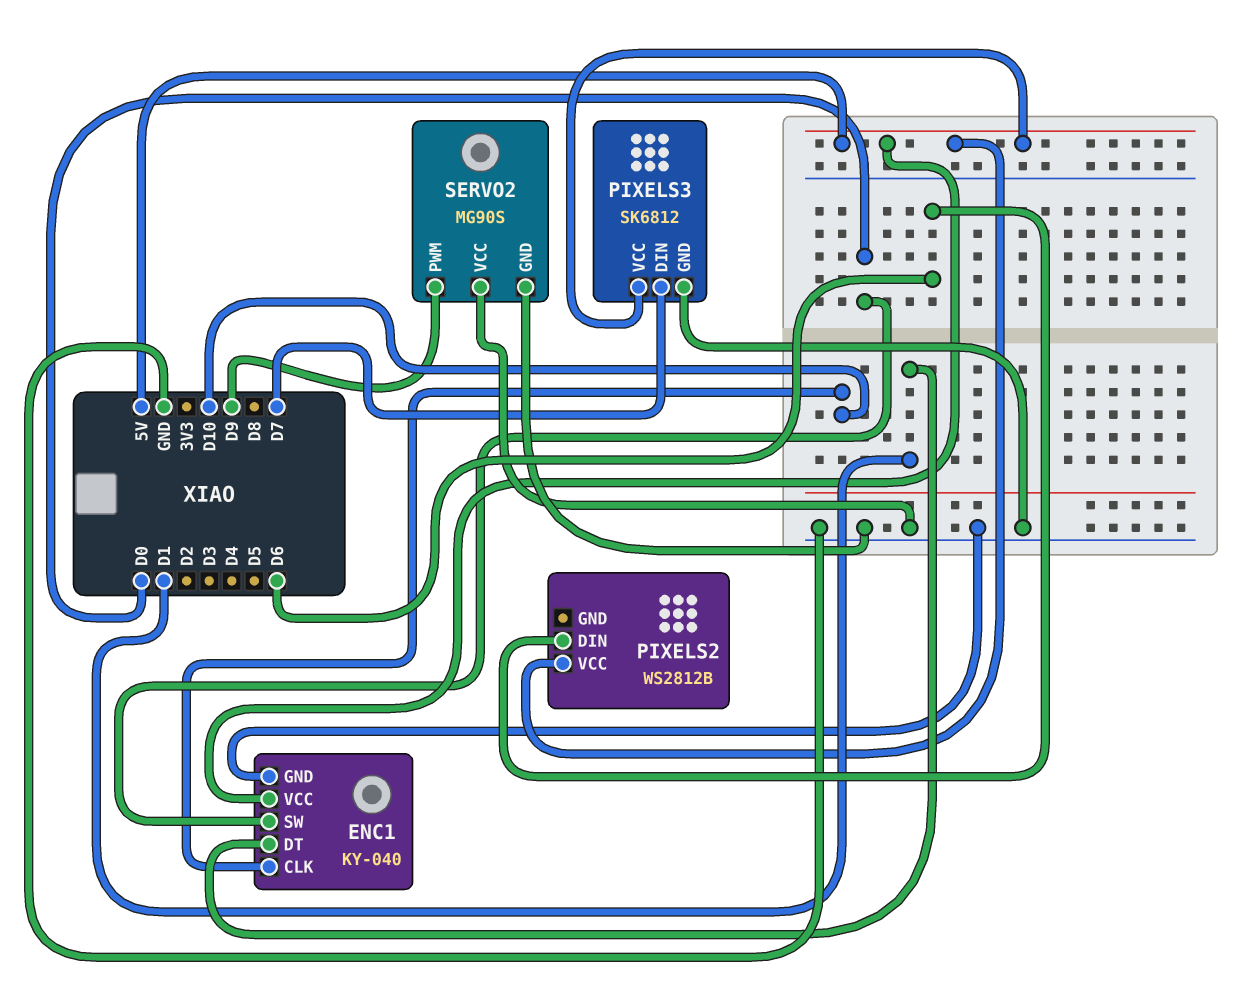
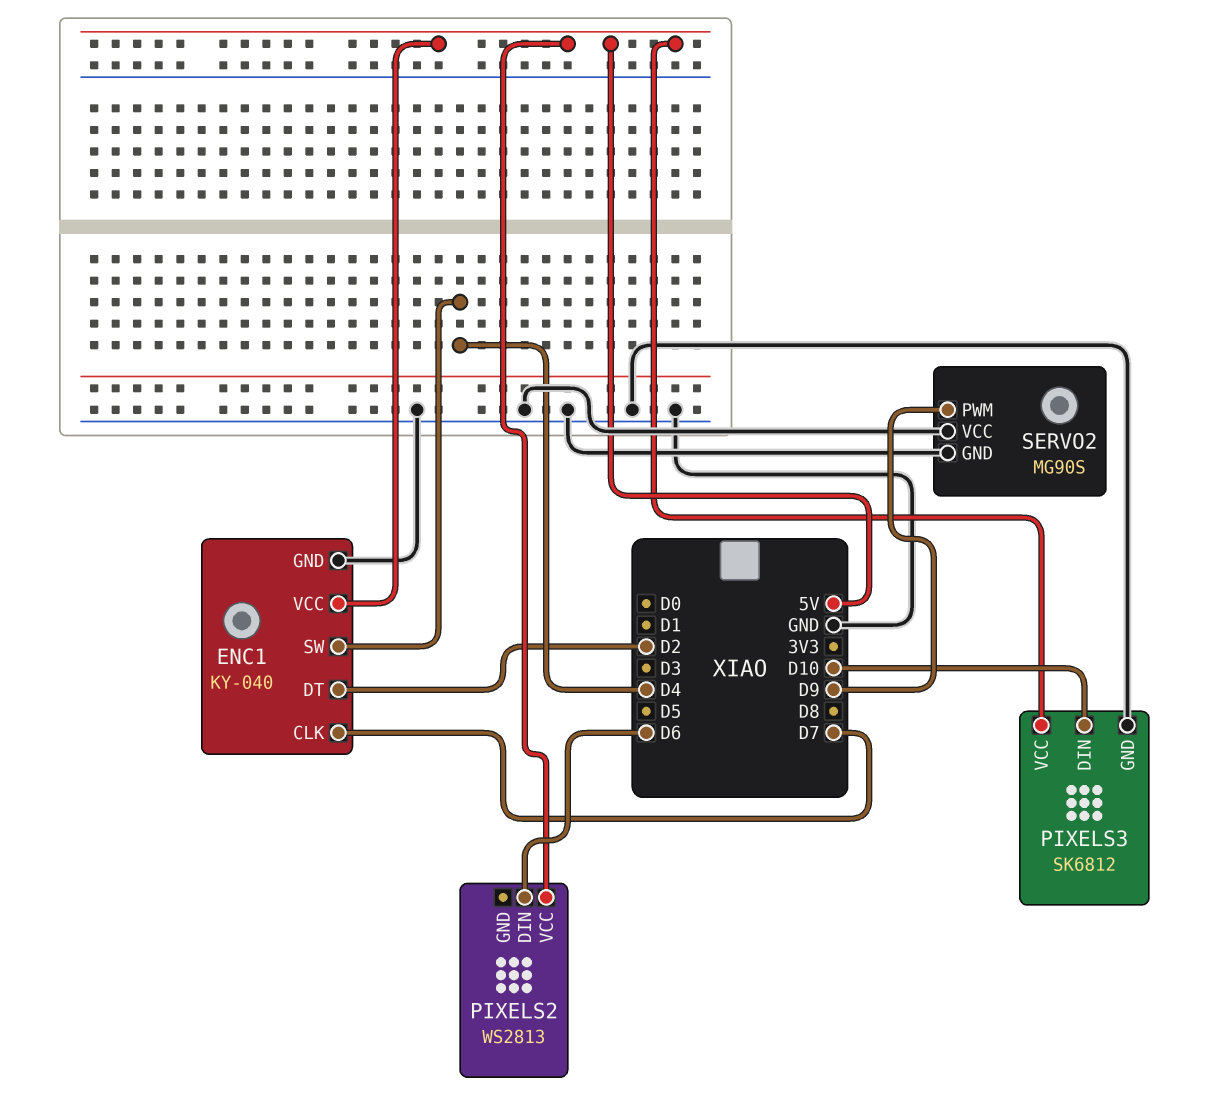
ENC1 pin CLK: D10 -> D7
ENC1 pin DT: D1 -> D2
ENC1 pin SW: D0 -> D4
PIXELS2: WS2812B -> WS2813
PIXELS3 pin DIN: D7 -> D10

